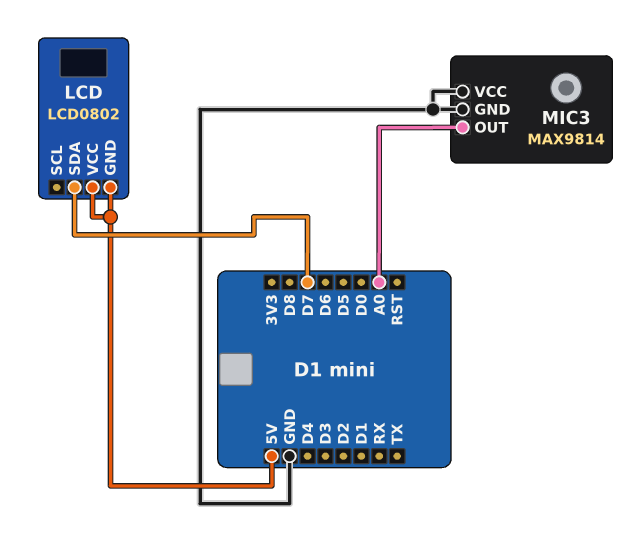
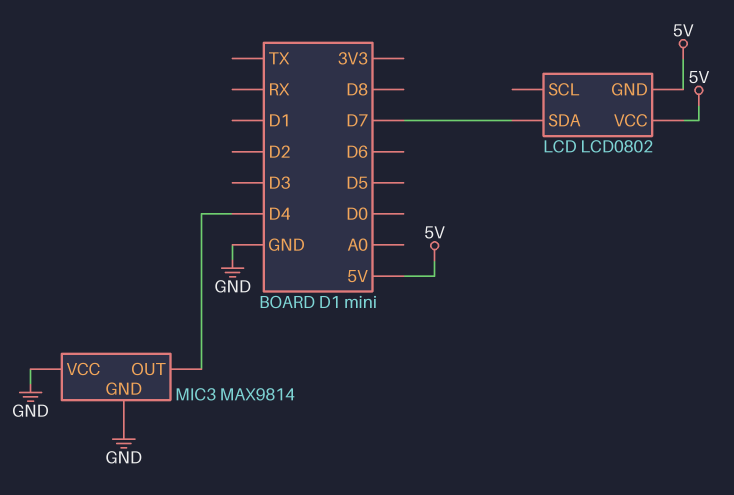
MIC3 pin OUT: A0 -> D4

